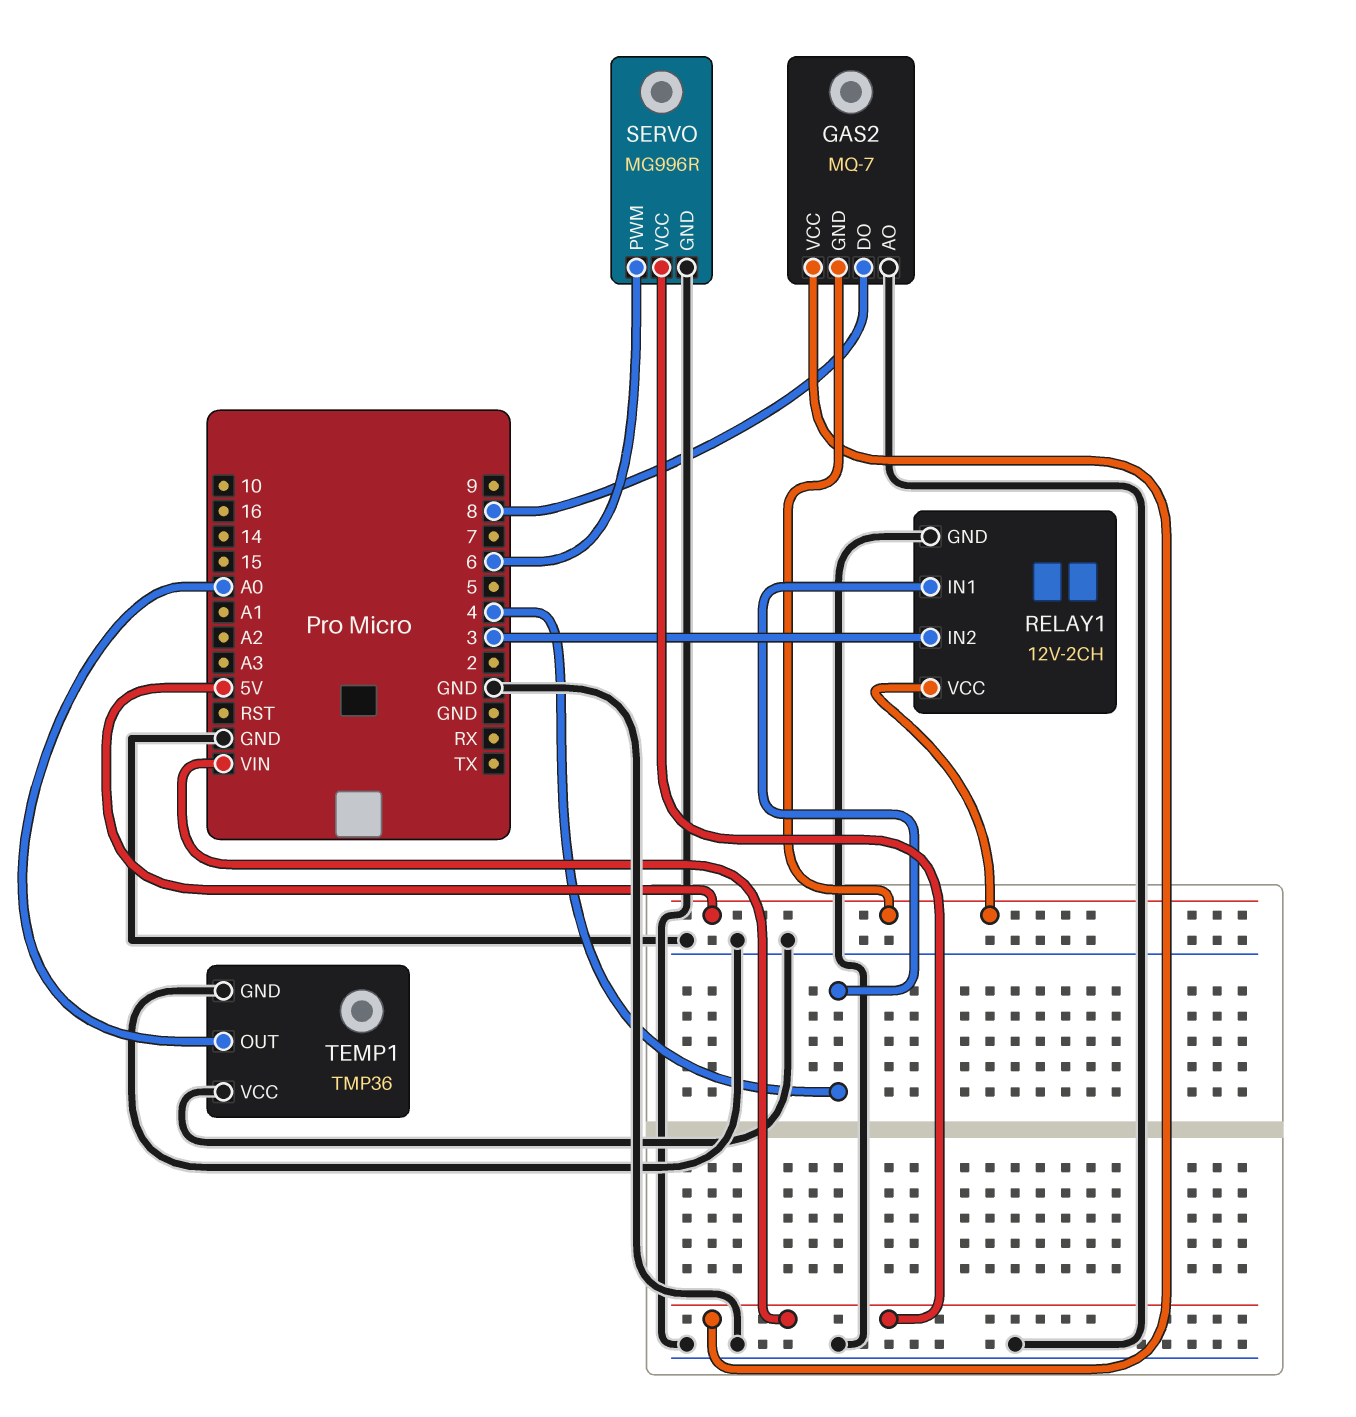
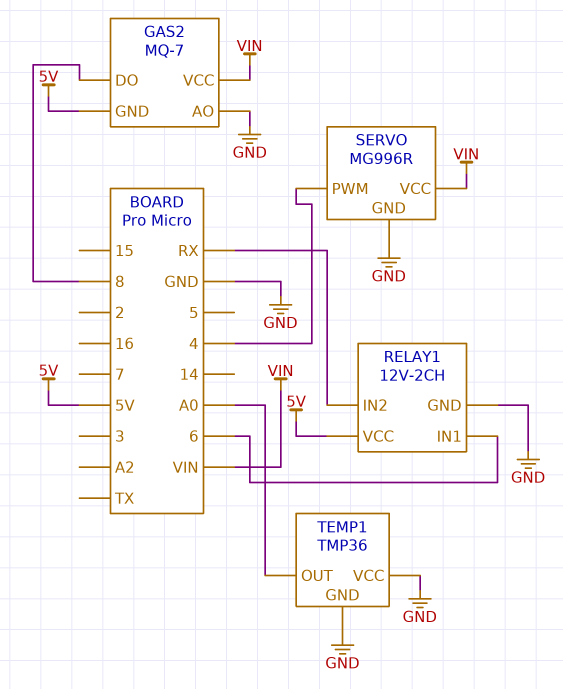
RELAY1 pin IN1: 4 -> 6
RELAY1 pin IN2: 3 -> RX
SERVO pin PWM: 6 -> 4

